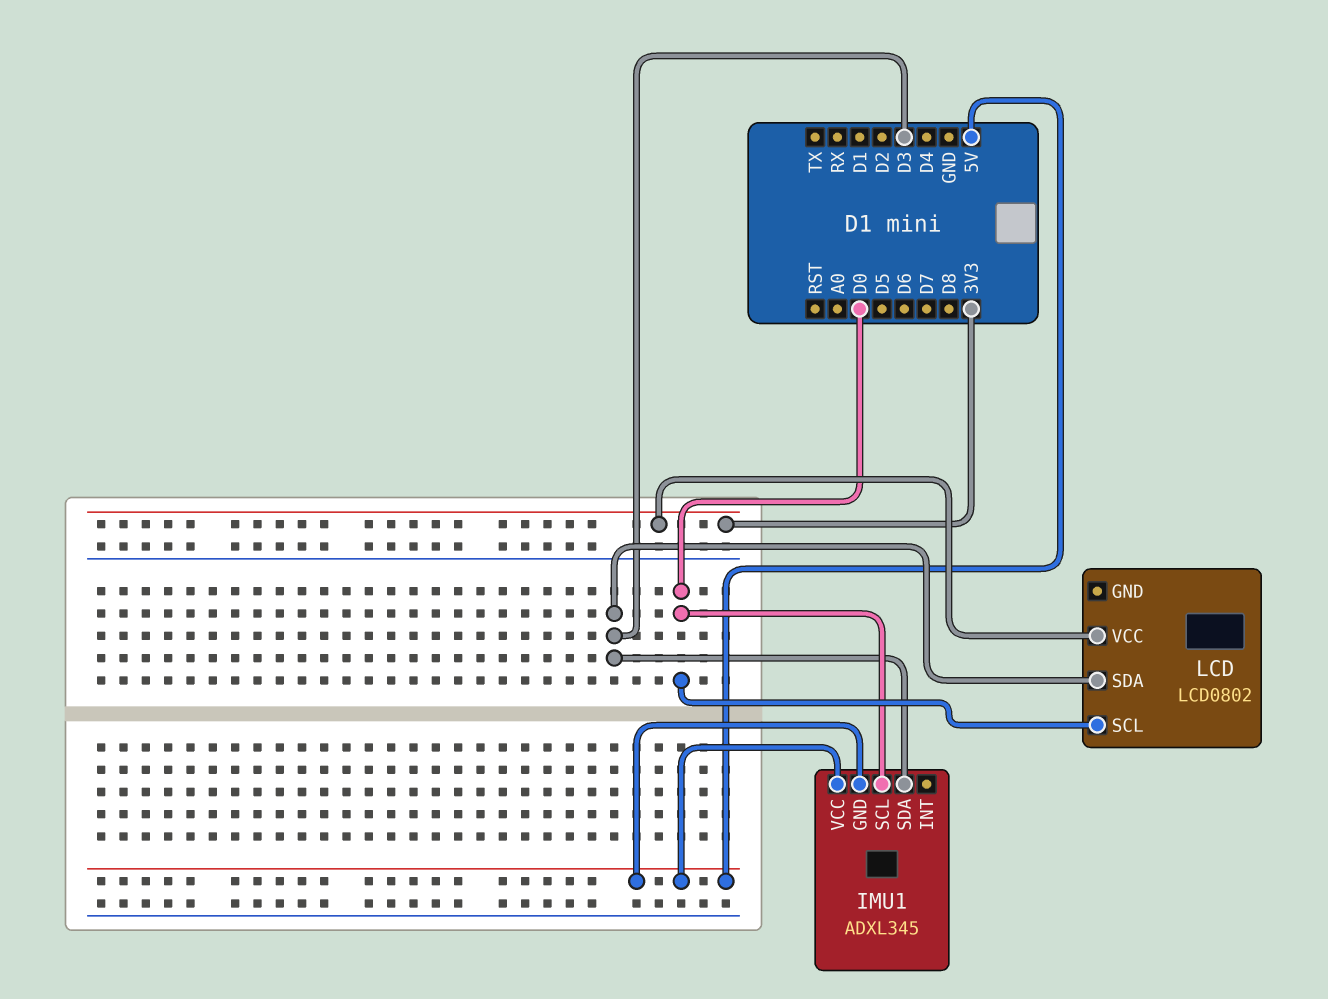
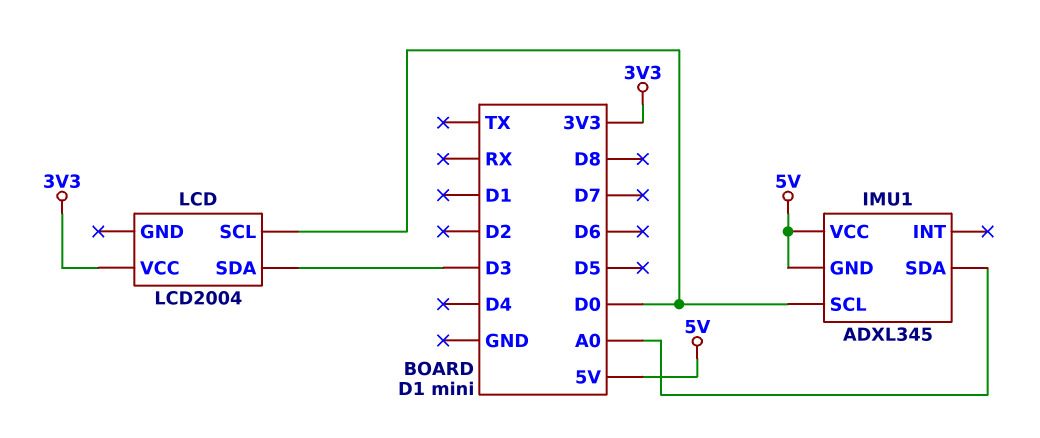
IMU1 pin SDA: D3 -> A0
LCD: LCD0802 -> LCD2004

